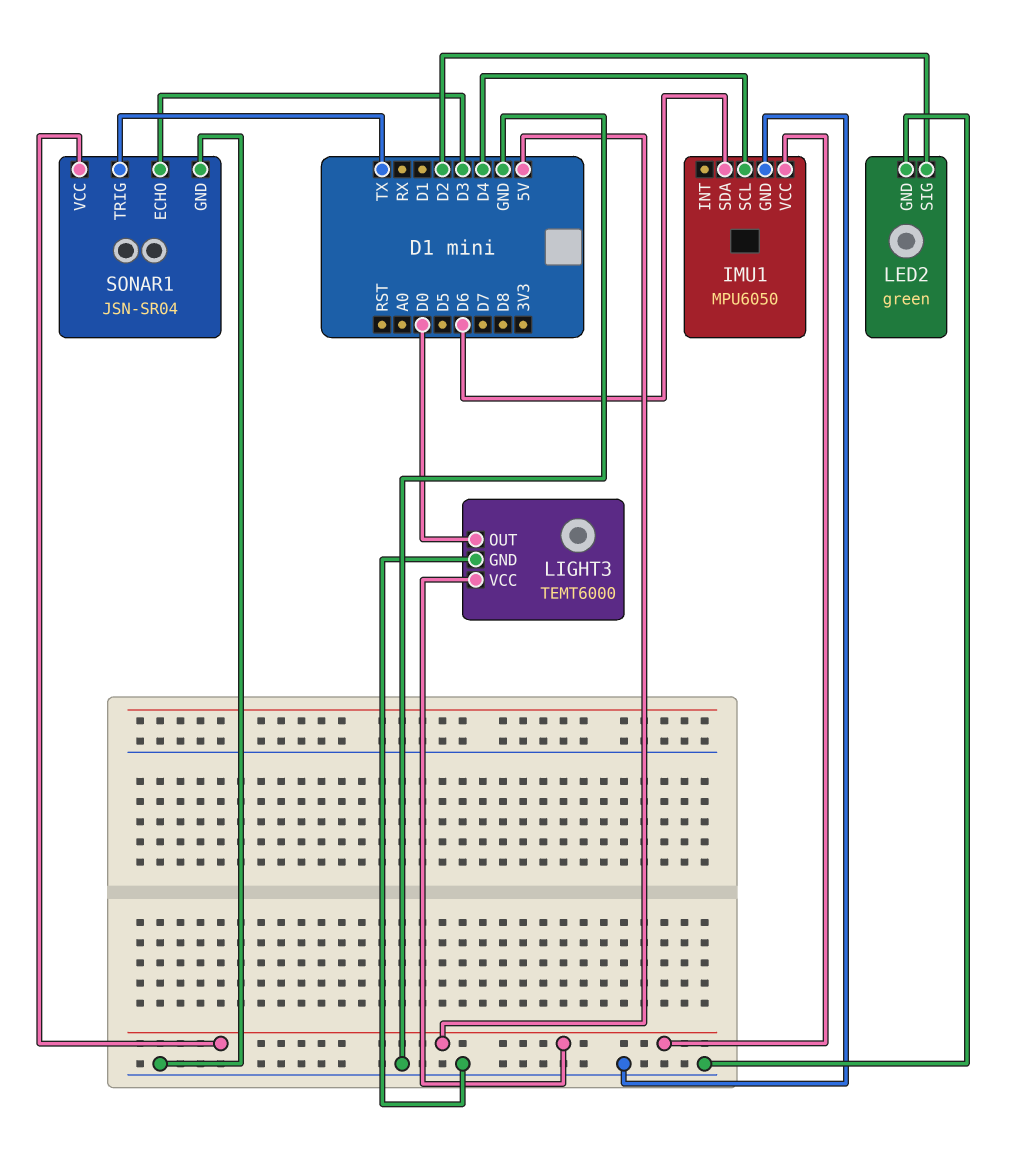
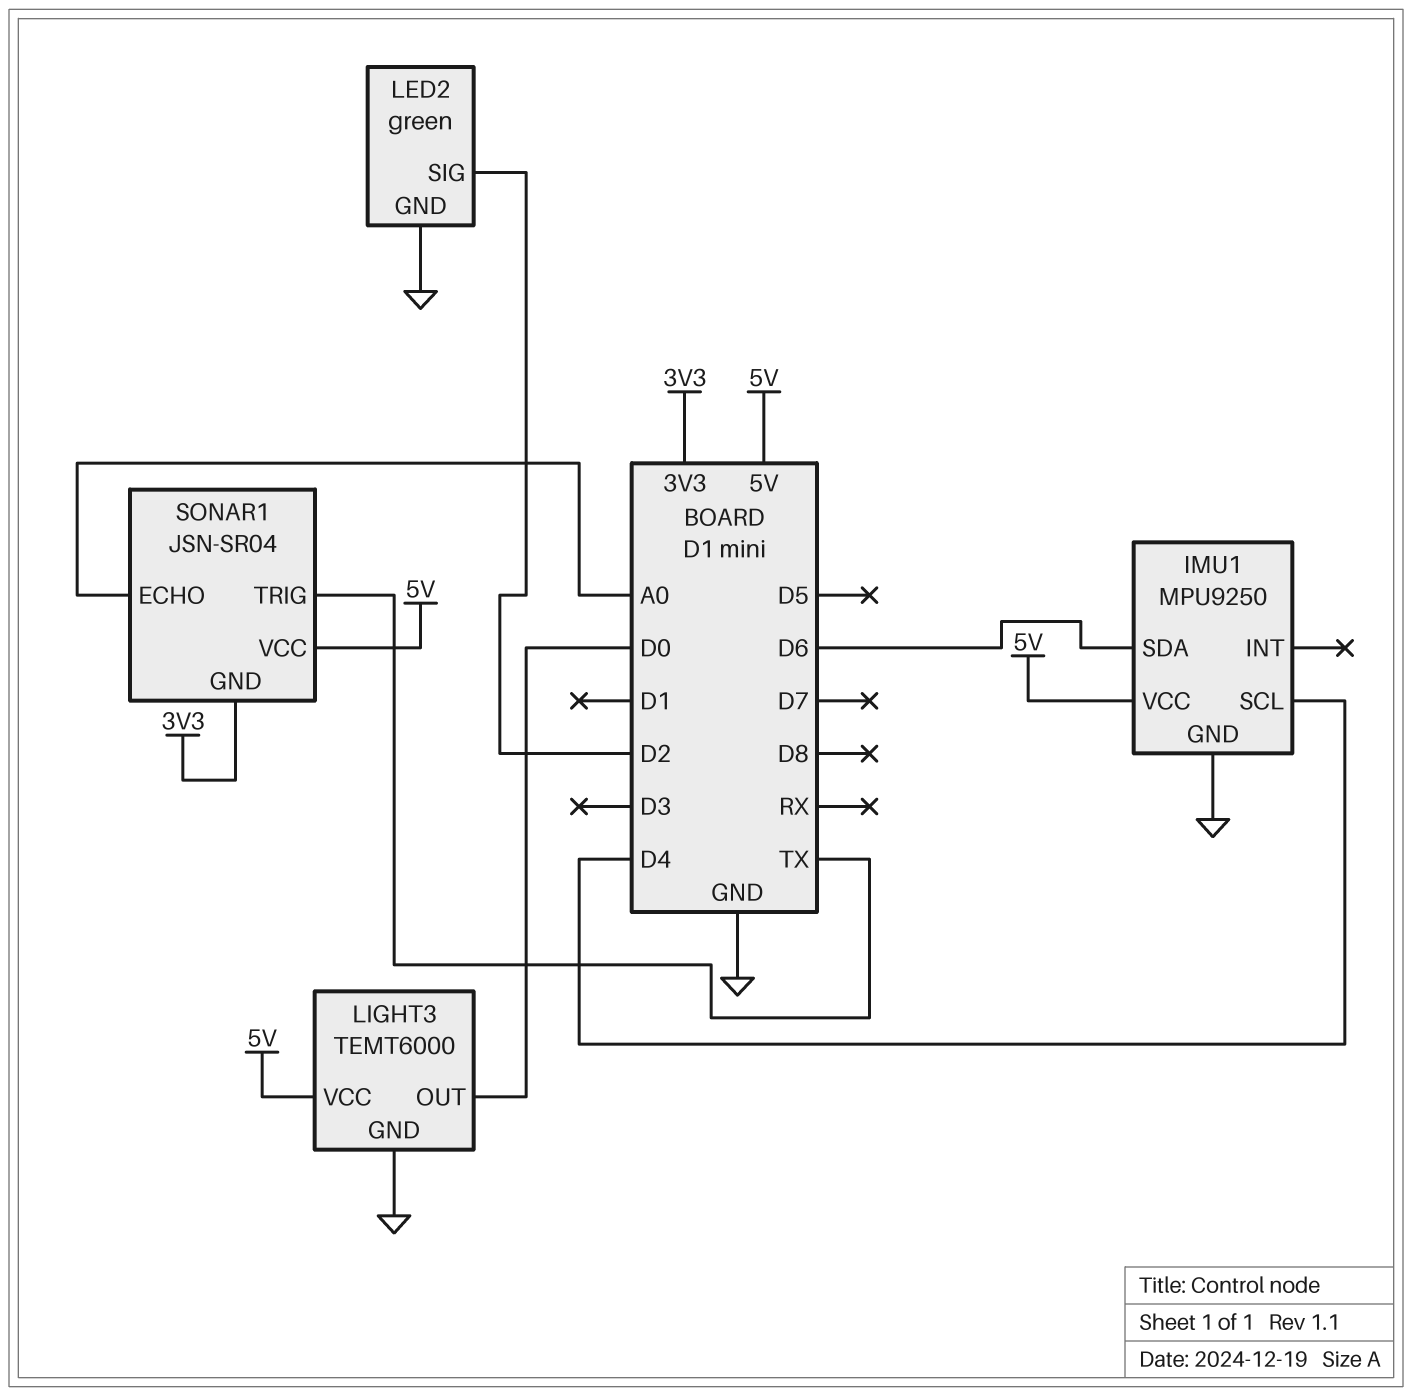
IMU1: MPU6050 -> MPU9250
SONAR1 pin ECHO: D3 -> A0
SONAR1 pin GND: GND -> 3V3

